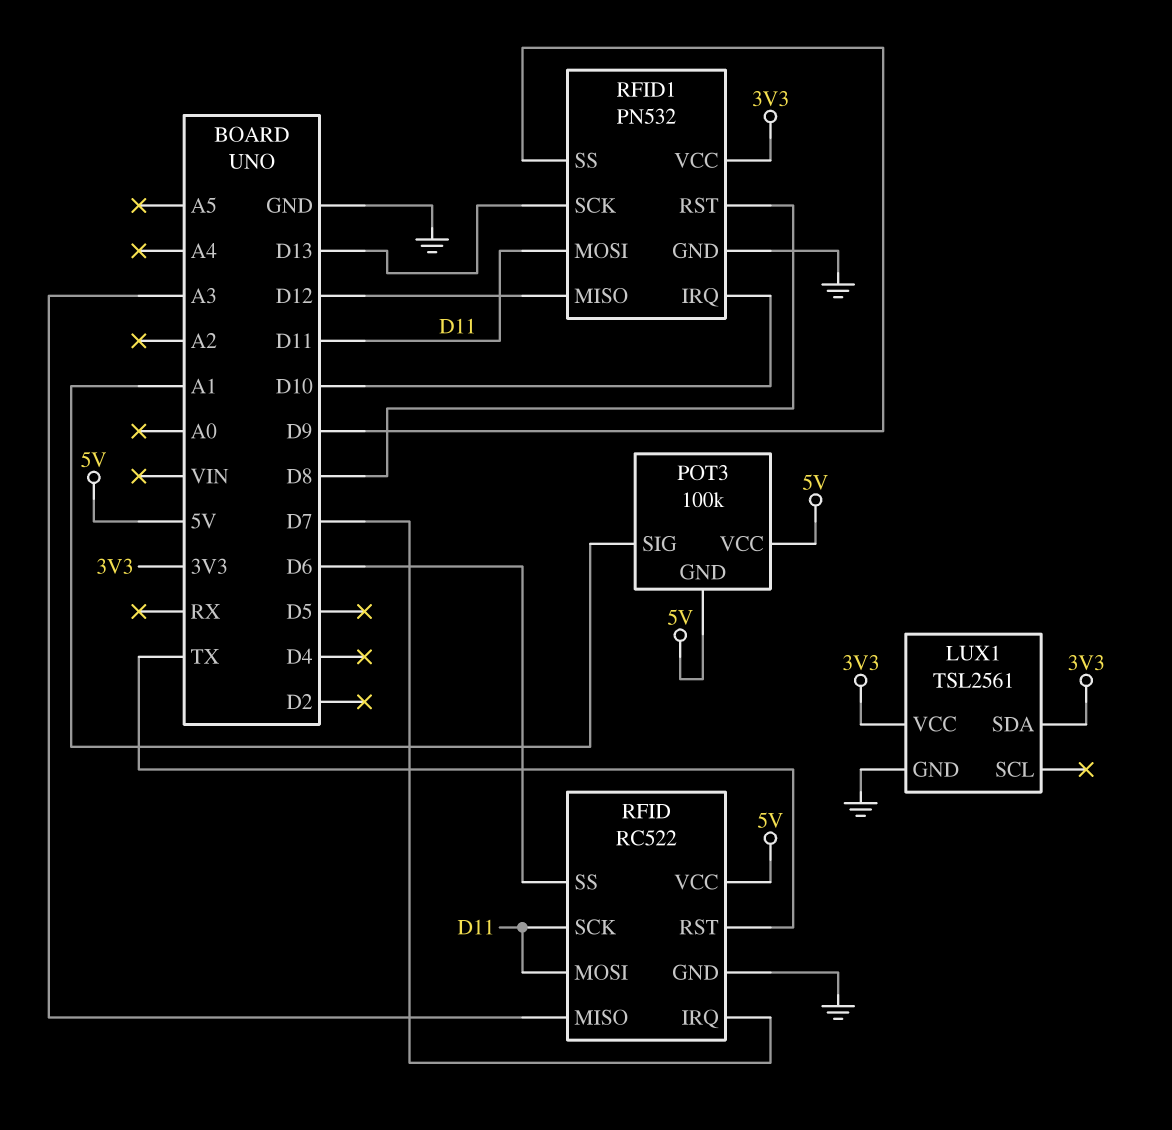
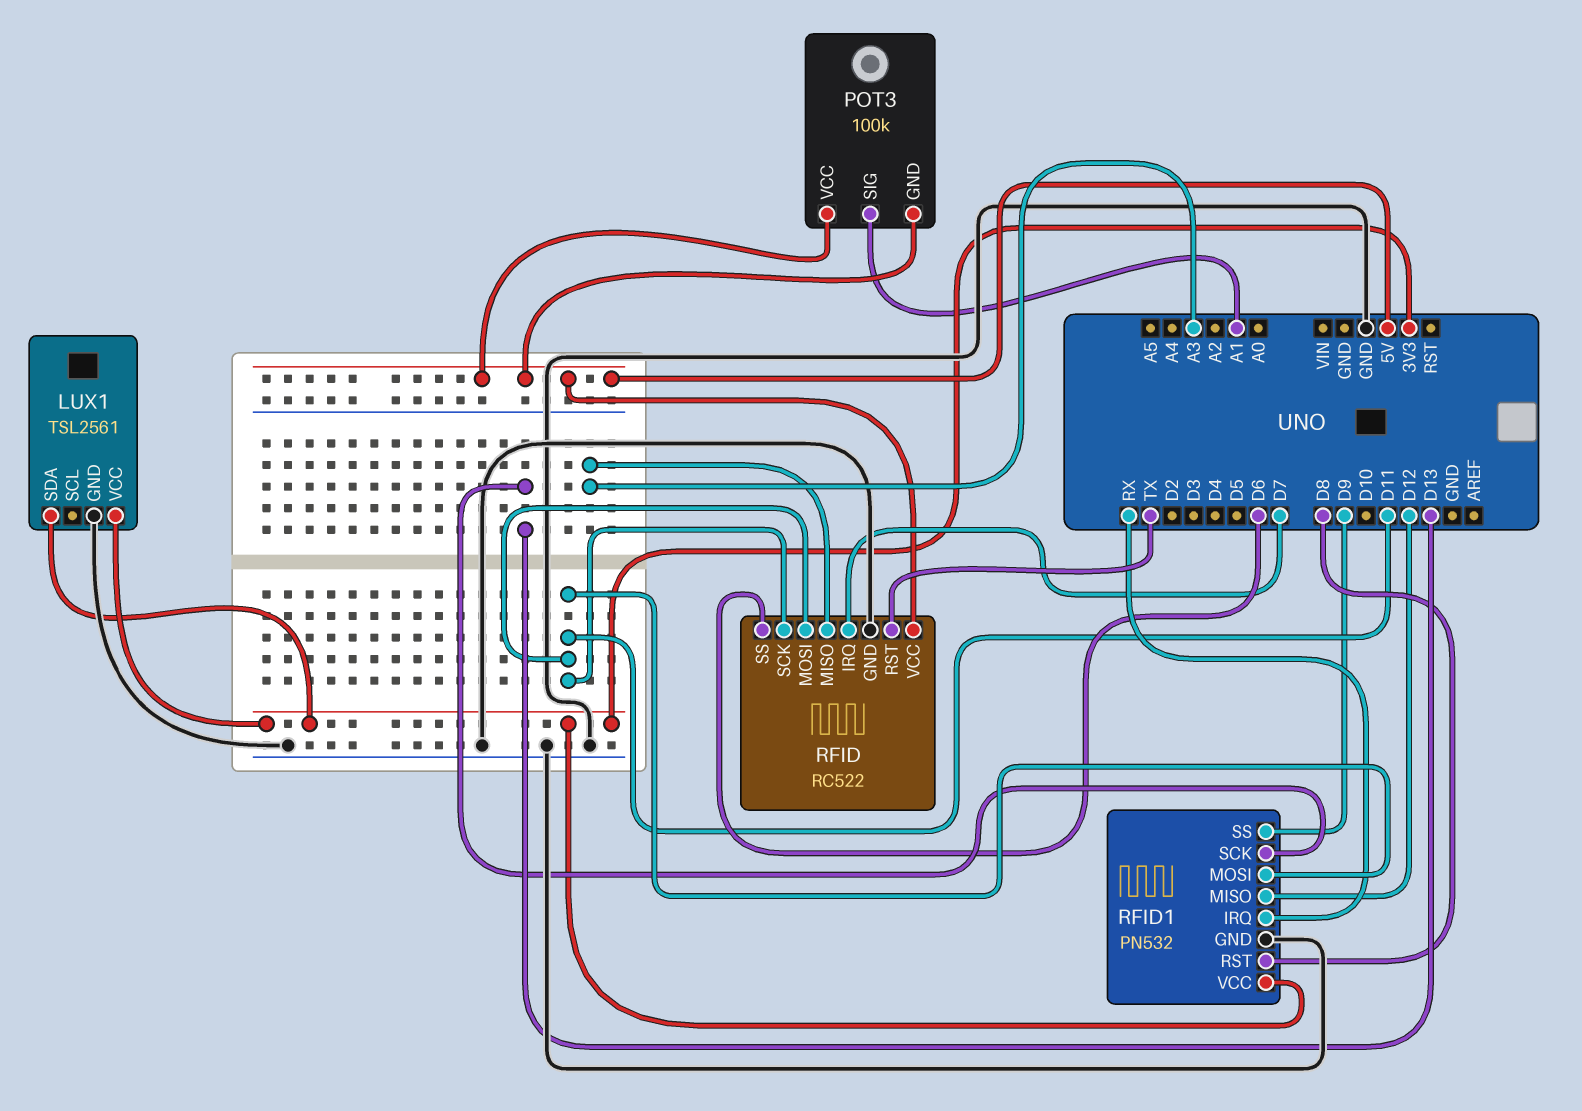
RFID1 pin IRQ: D10 -> RX

